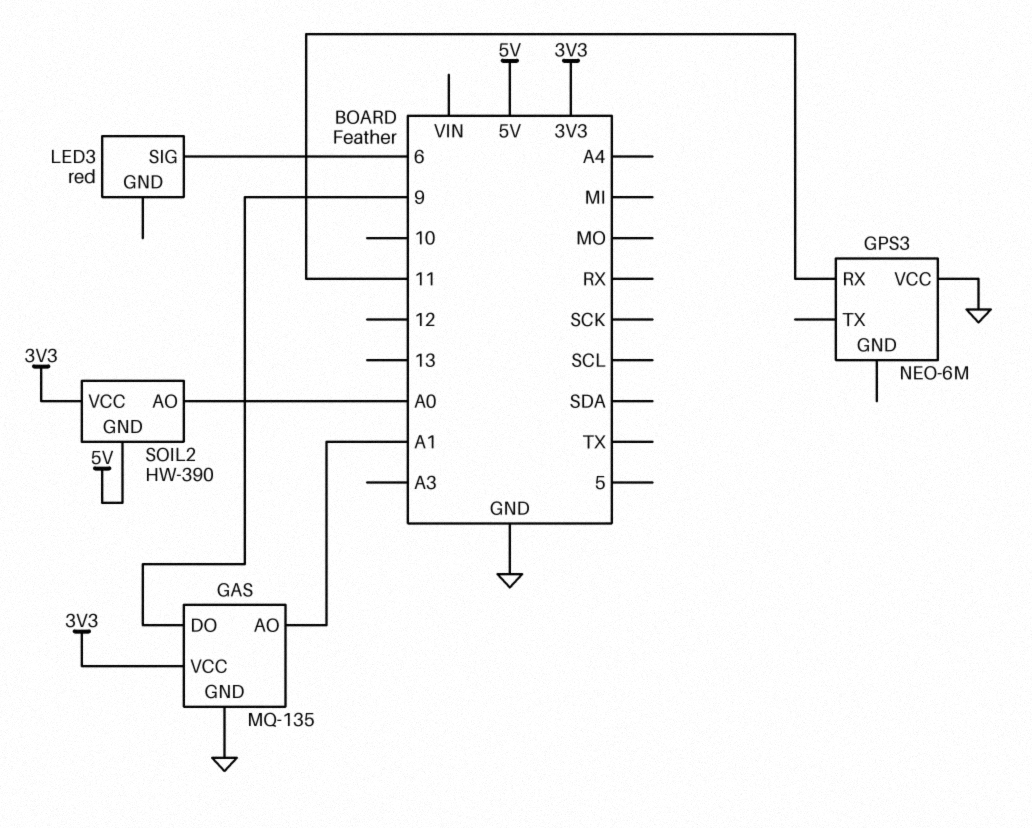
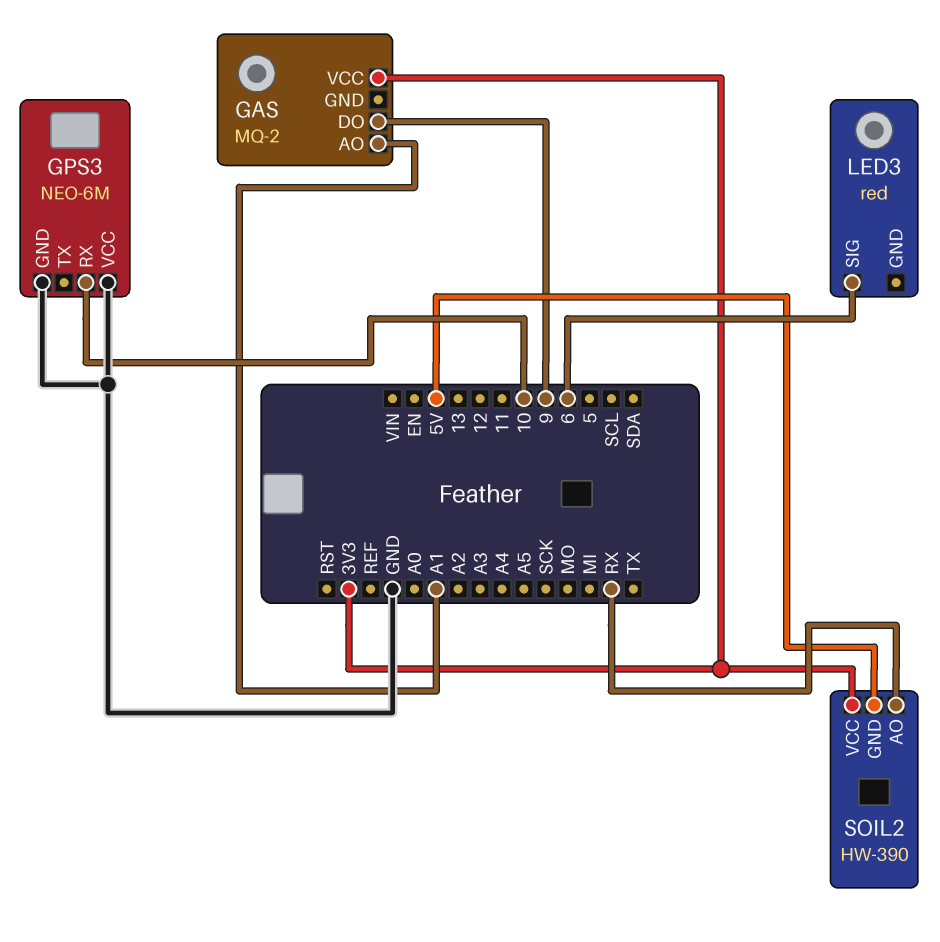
GAS: MQ-135 -> MQ-2
GAS pin GND: GND -> none
GPS3 pin GND: none -> GND
GPS3 pin RX: 11 -> 10
SOIL2 pin AO: A0 -> RX

